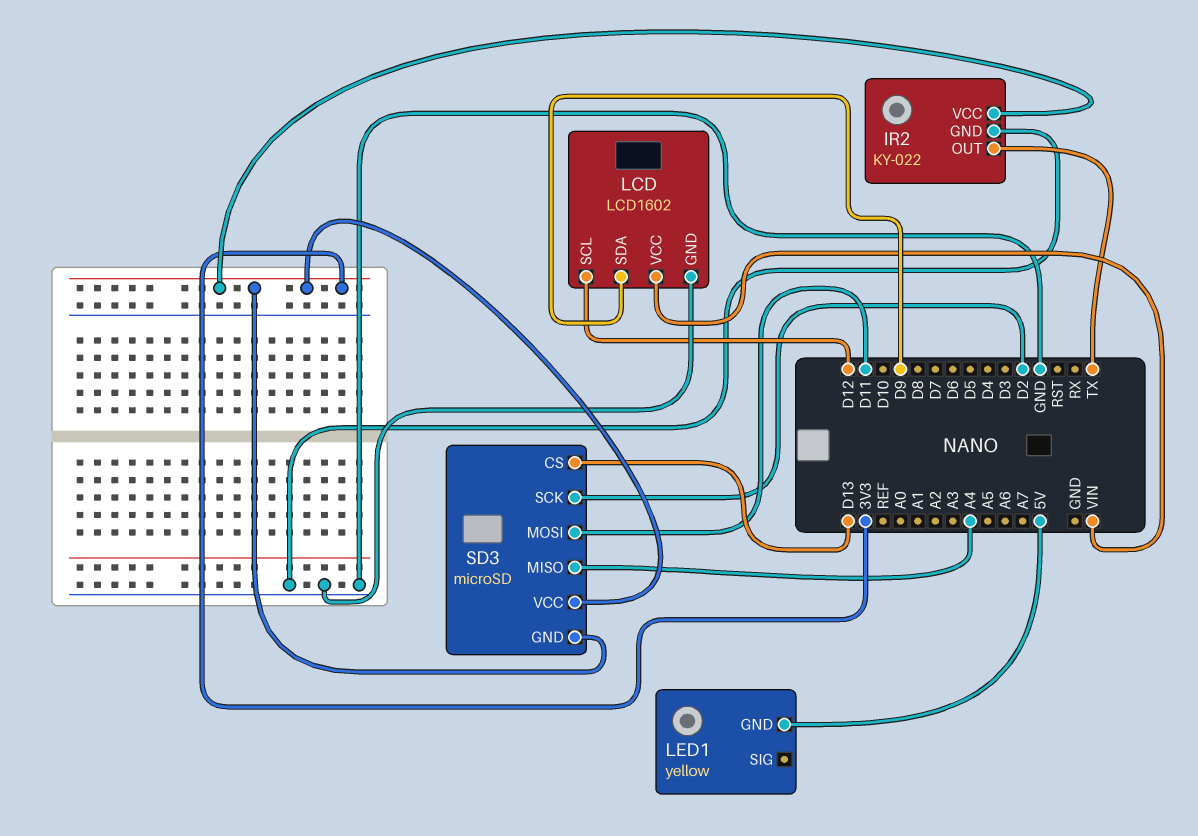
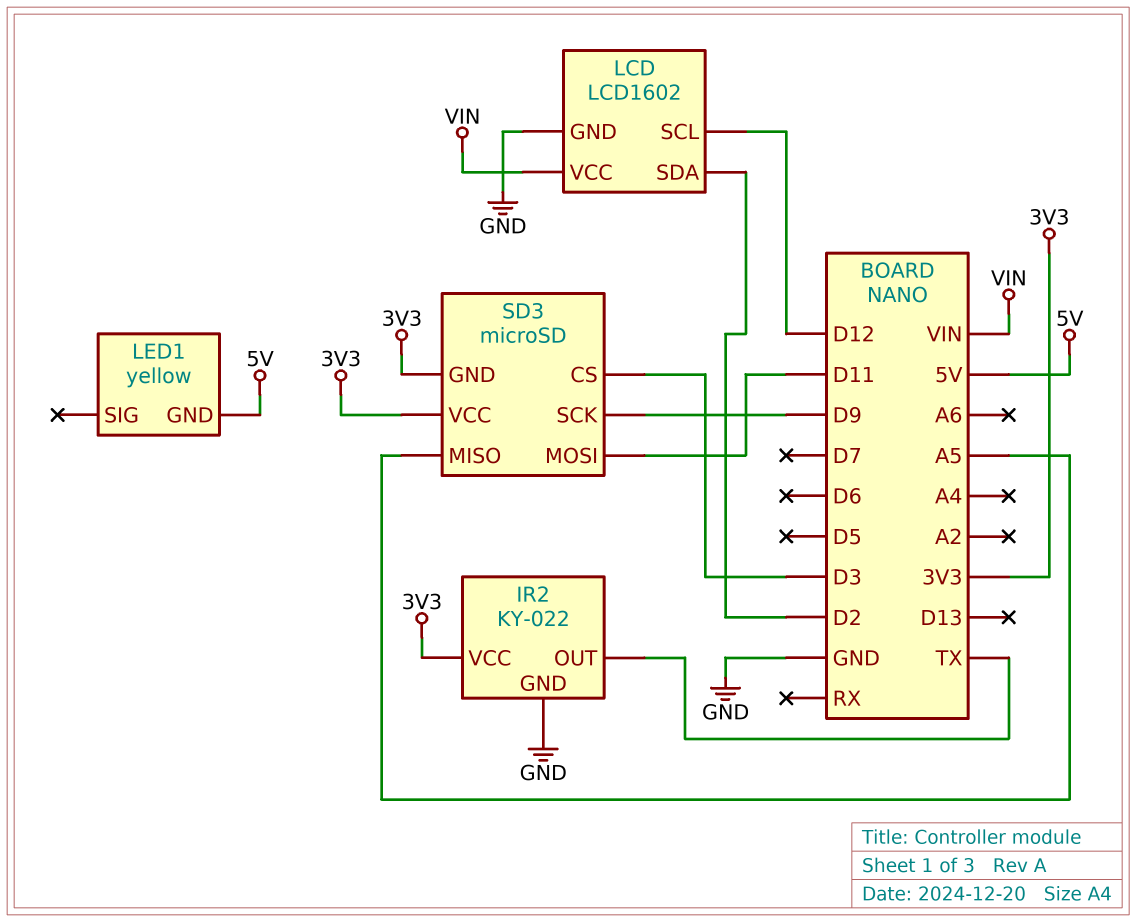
LCD pin SDA: D9 -> D2
SD3 pin CS: D13 -> D3
SD3 pin MISO: A4 -> A5
SD3 pin SCK: D2 -> D9

